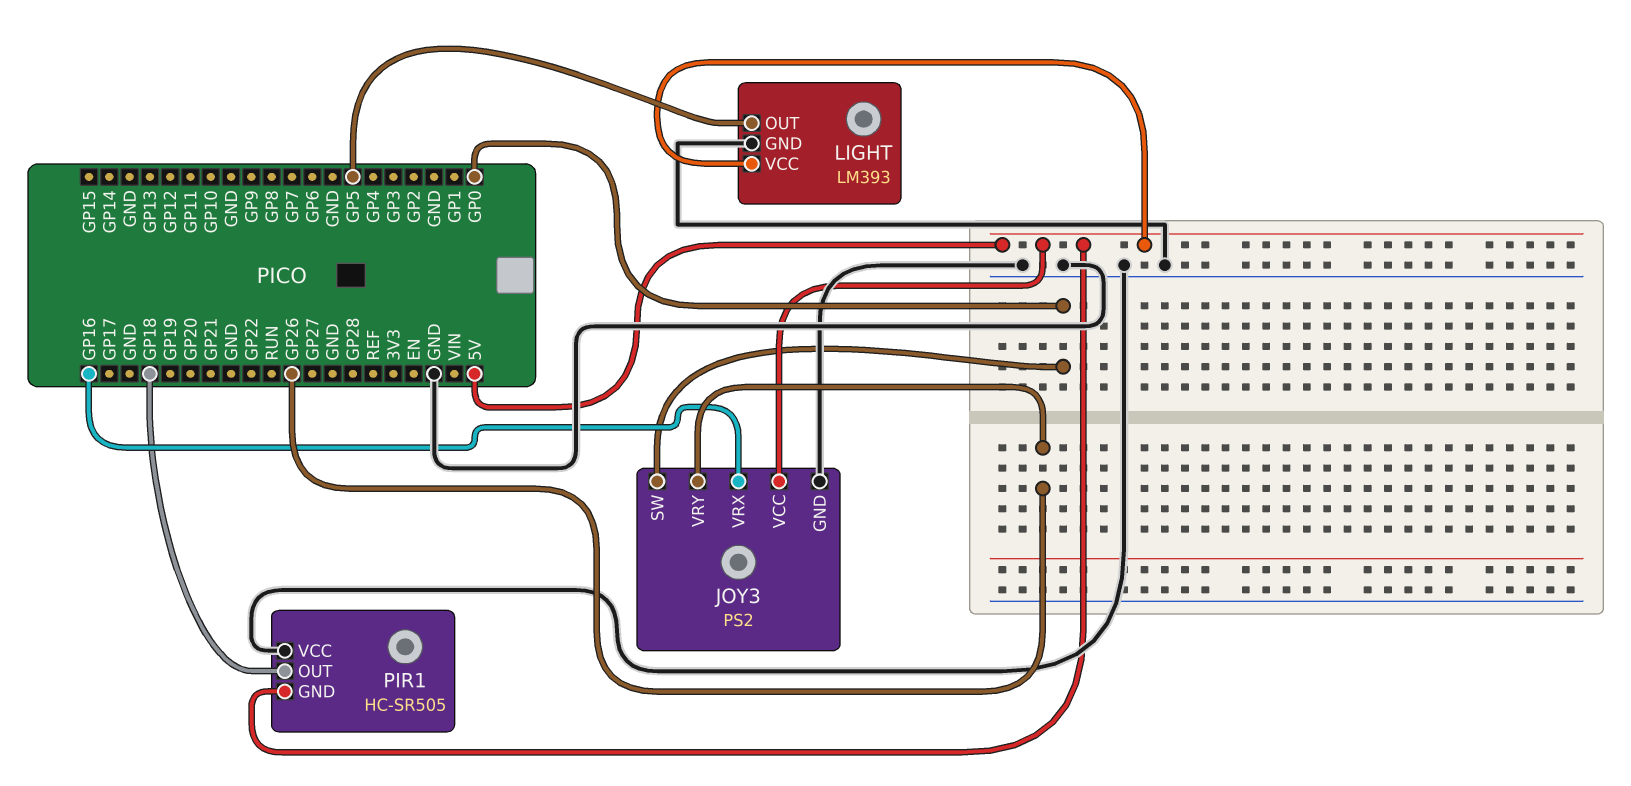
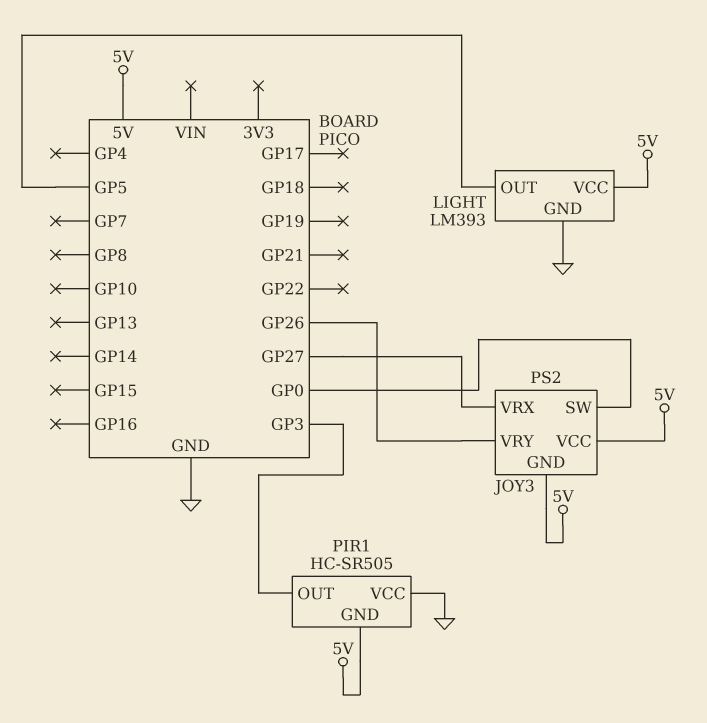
JOY3 pin GND: GND -> 5V
JOY3 pin VRX: GP16 -> GP27
PIR1 pin OUT: GP18 -> GP3

